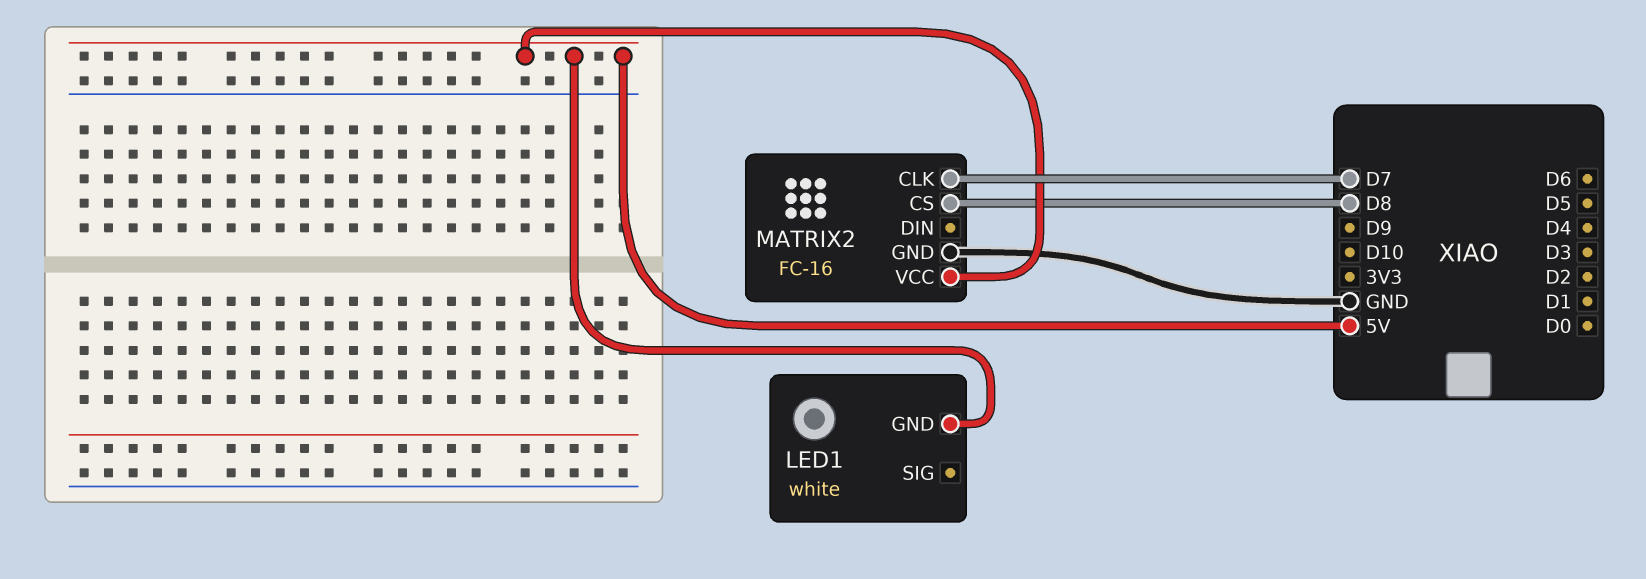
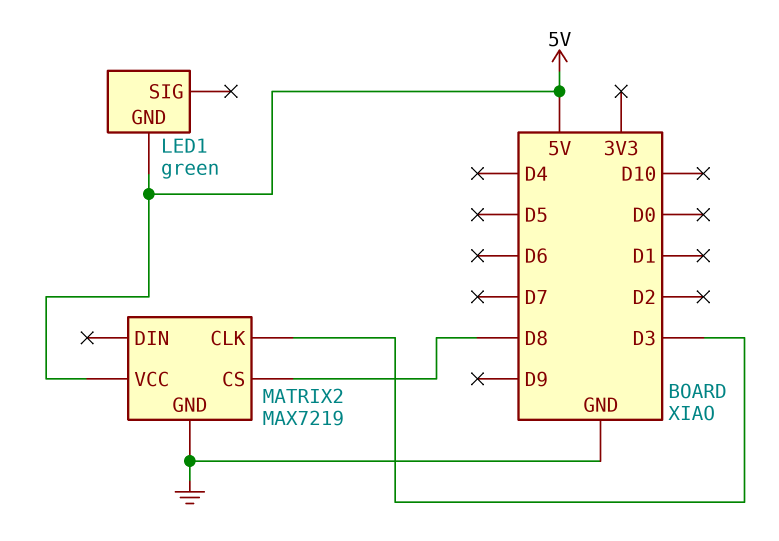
LED1: white -> green
MATRIX2: FC-16 -> MAX7219
MATRIX2 pin CLK: D7 -> D3

